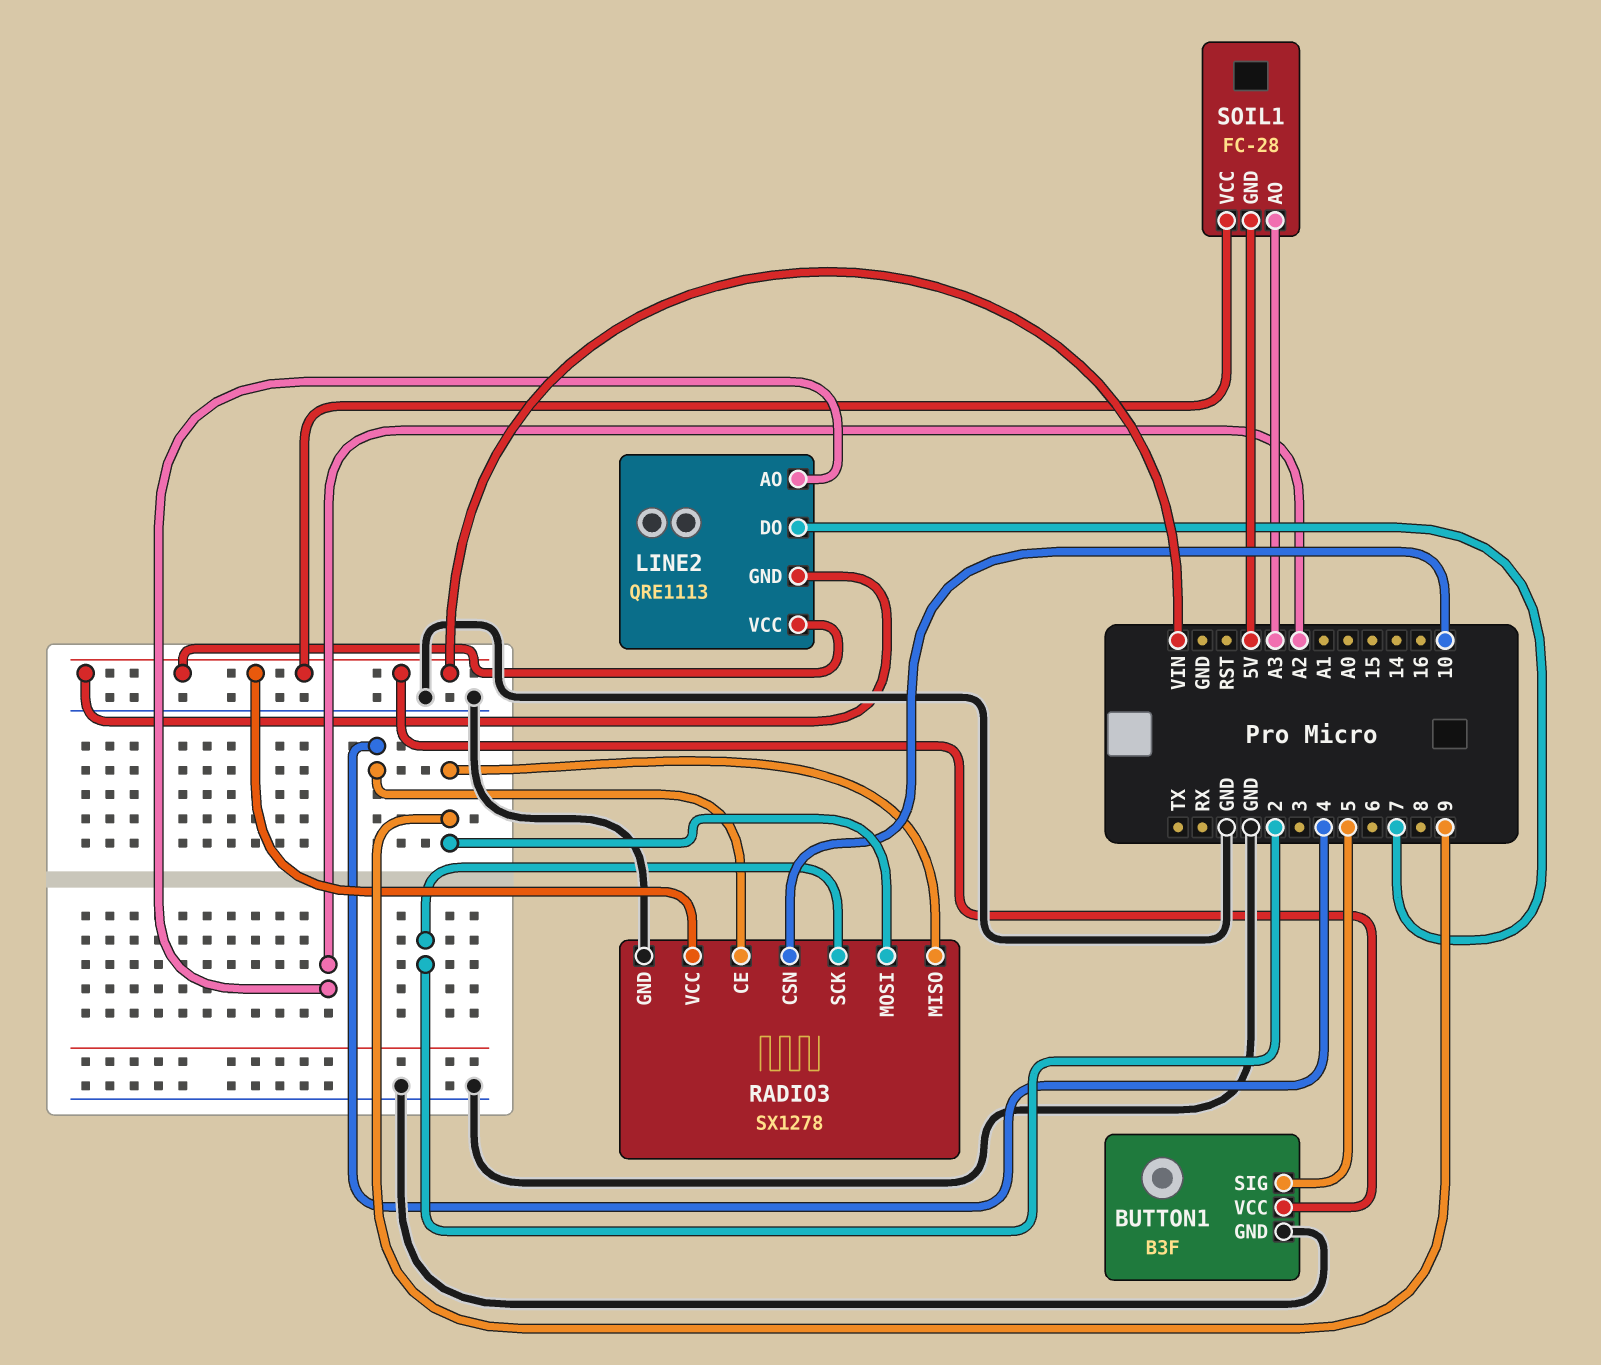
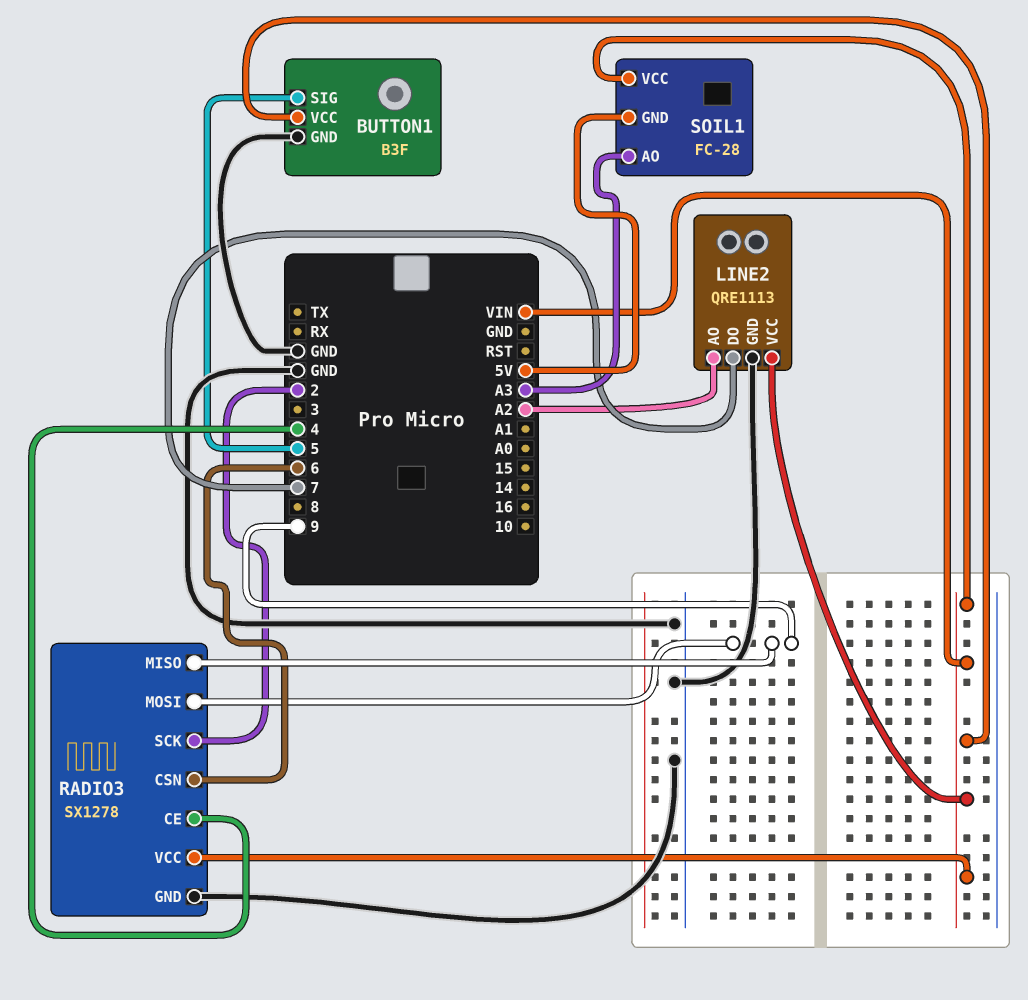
LINE2 pin GND: VIN -> GND
RADIO3 pin CSN: 10 -> 6

